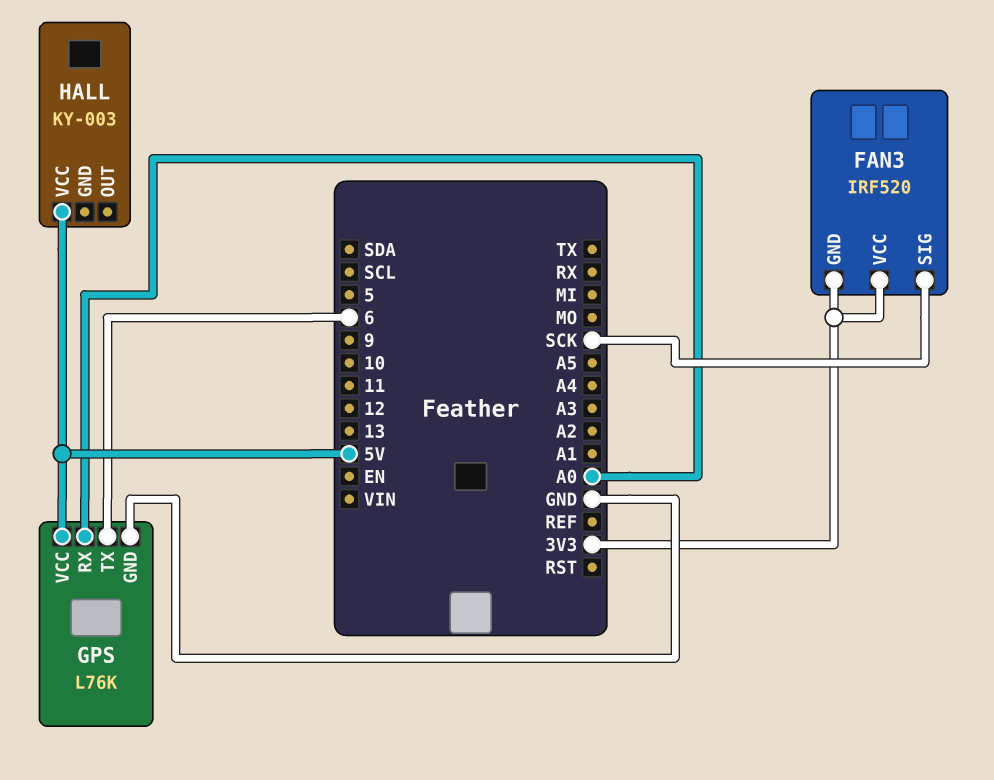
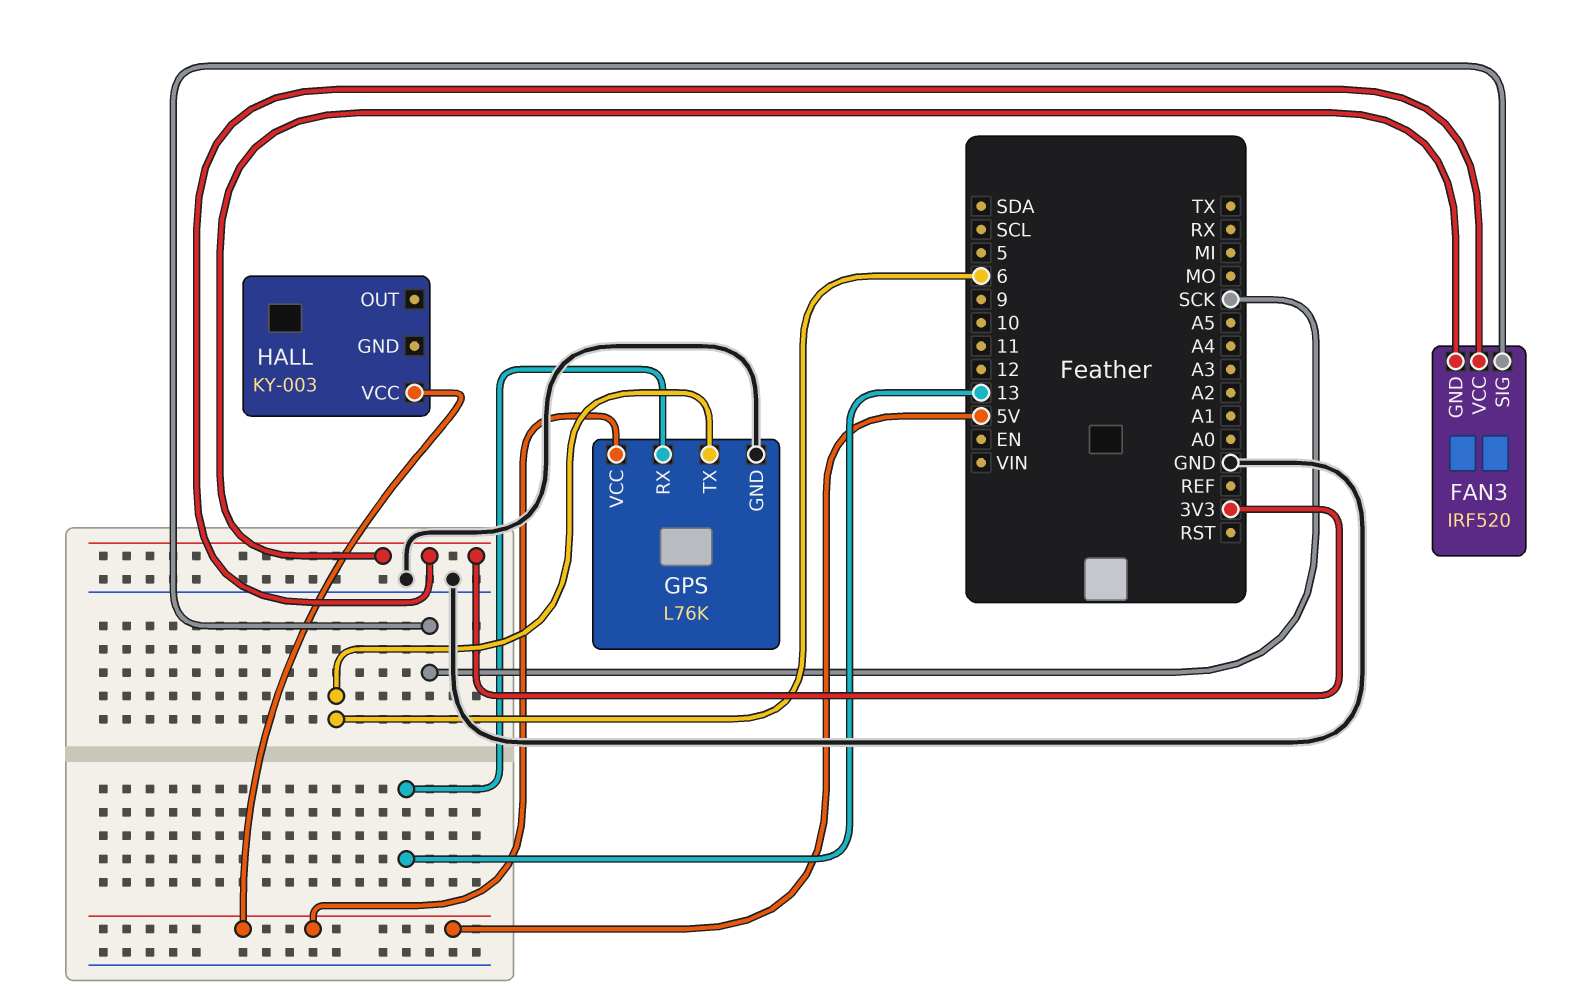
GPS pin RX: A0 -> 13

